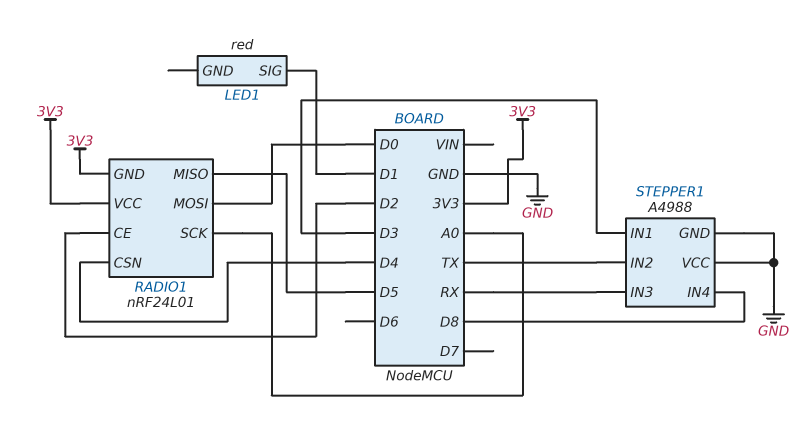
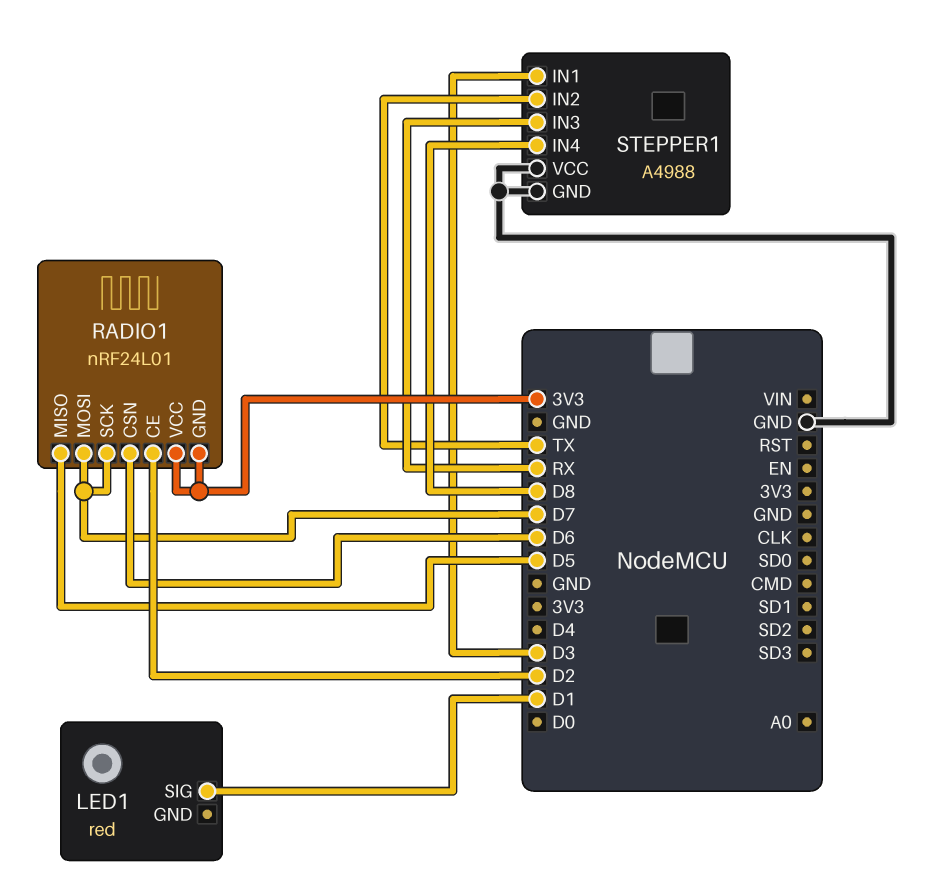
RADIO1 pin CSN: D4 -> D6
RADIO1 pin MOSI: D0 -> D7
RADIO1 pin SCK: A0 -> D7

